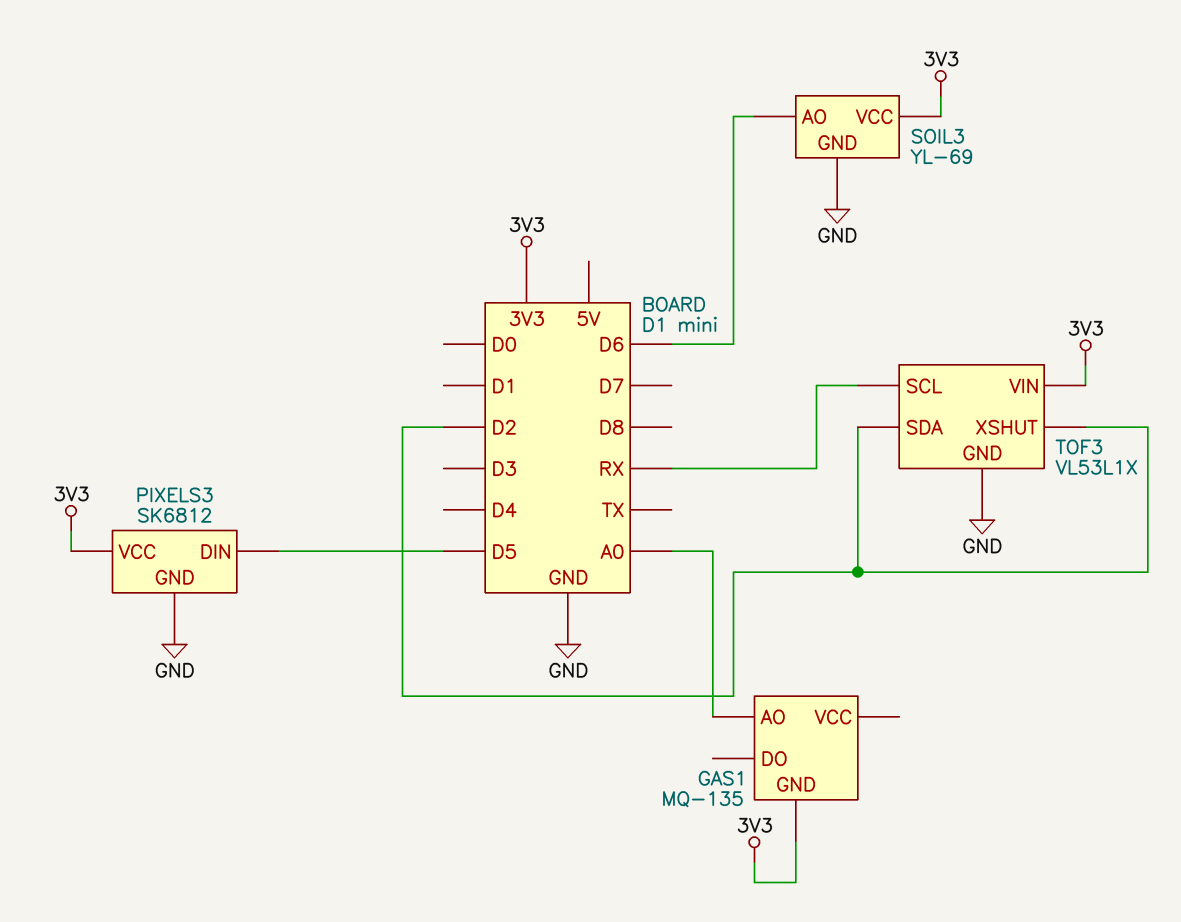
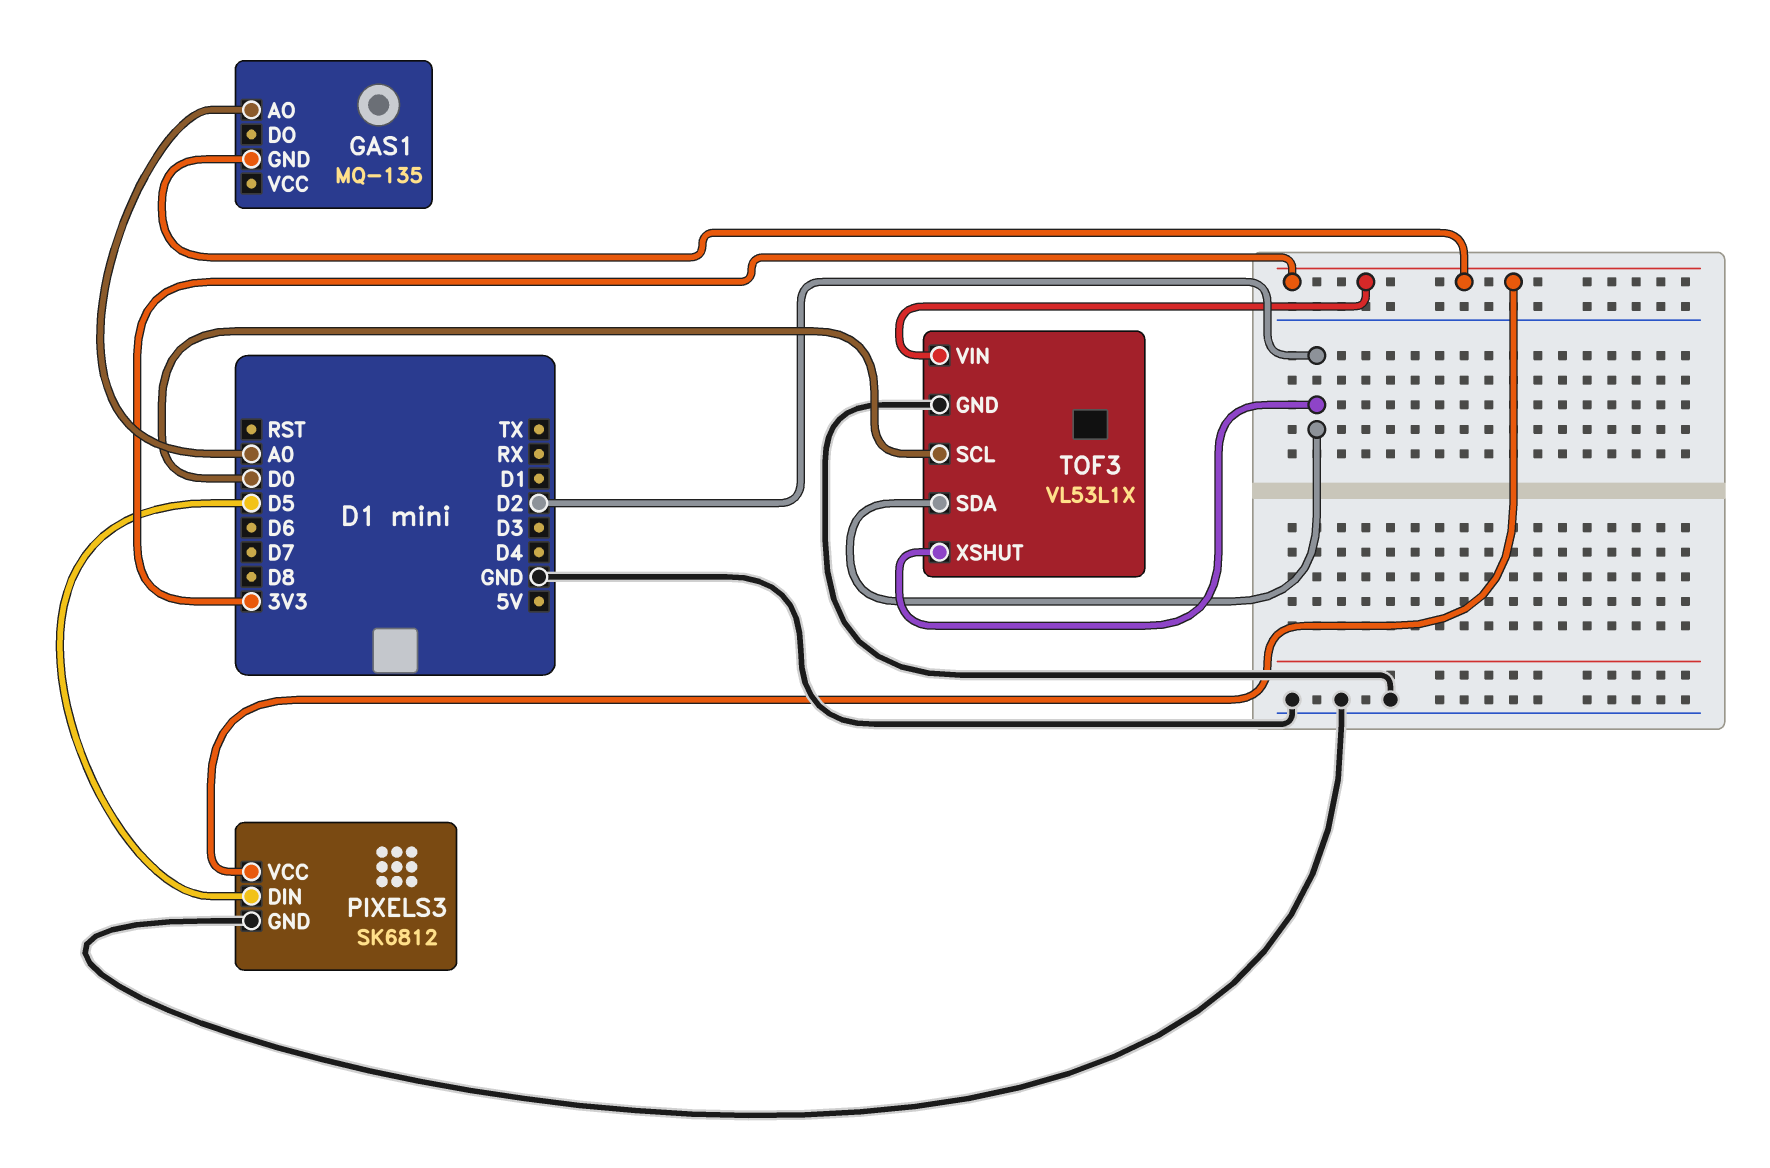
SOIL3: YL-69 -> none
SOIL3 pin AO: D6 -> none
SOIL3 pin GND: GND -> none
SOIL3 pin VCC: 3V3 -> none
TOF3 pin SCL: RX -> D0

